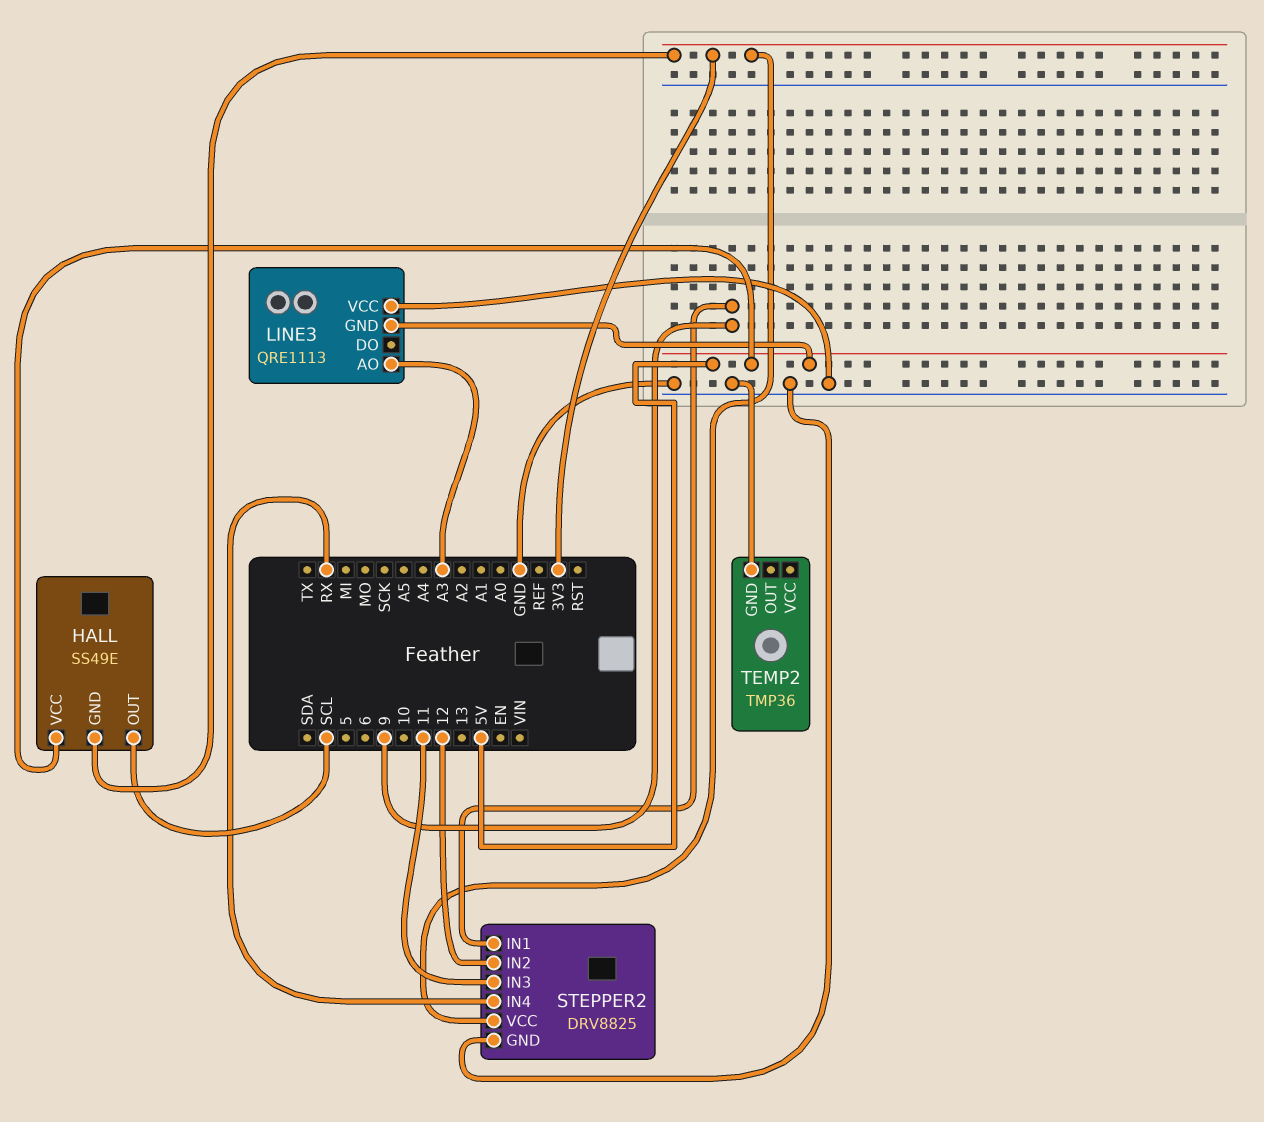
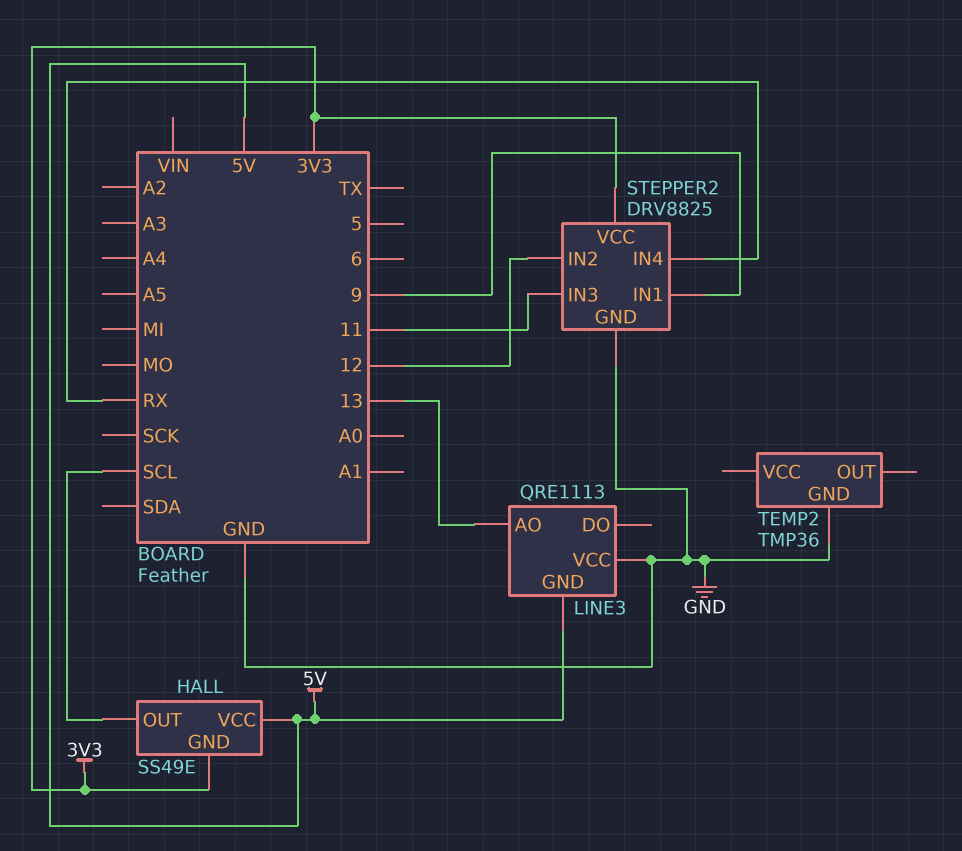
LINE3 pin AO: A3 -> 13

